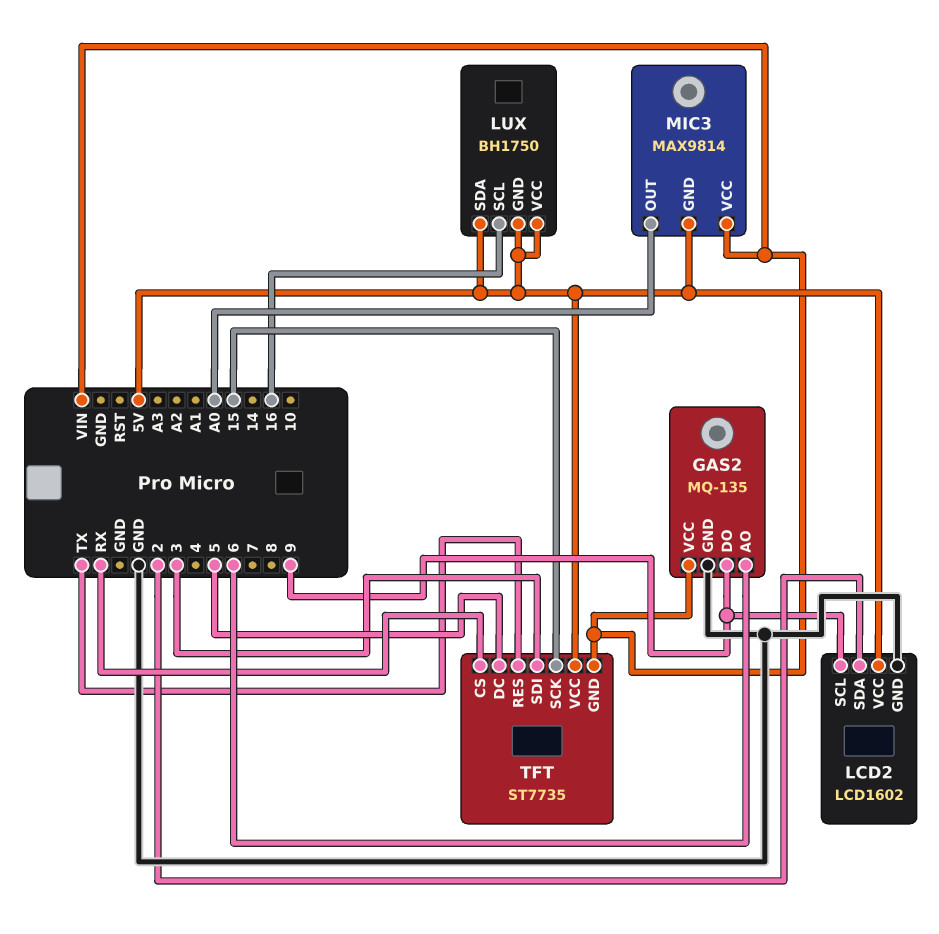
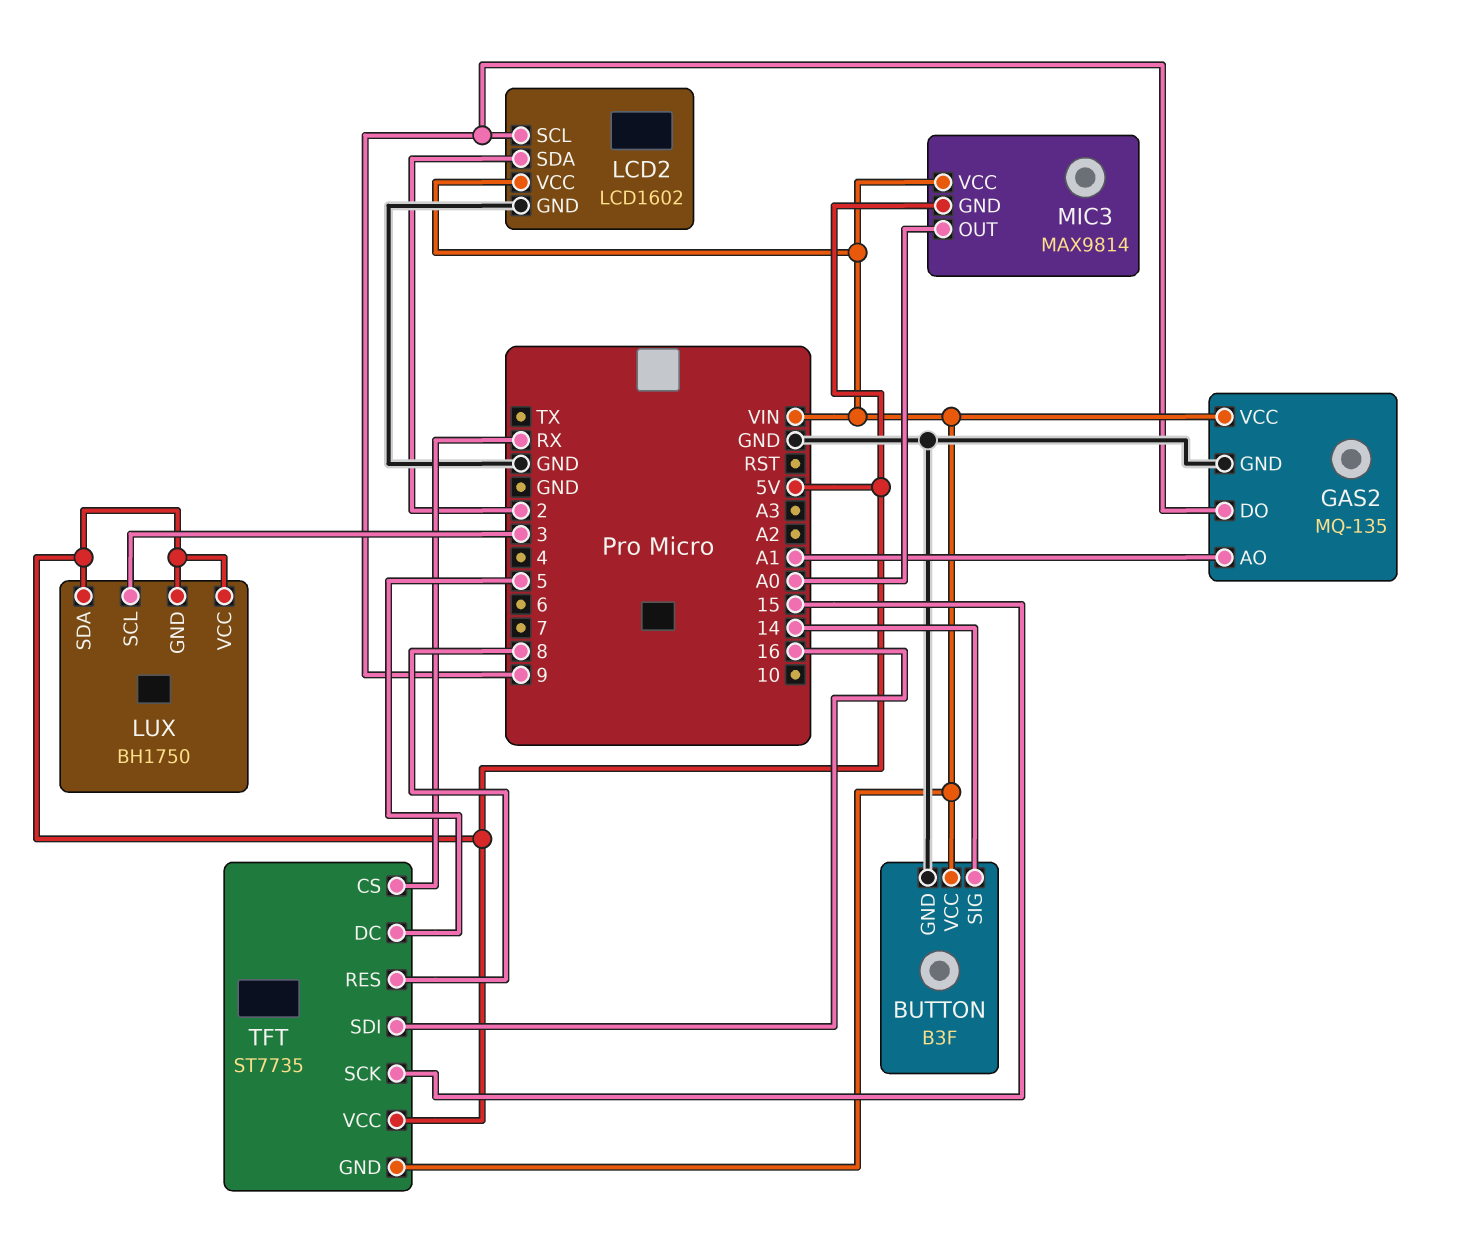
BUTTON: none -> B3F
BUTTON pin GND: none -> GND
BUTTON pin SIG: none -> 14
BUTTON pin VCC: none -> VIN
GAS2 pin AO: 6 -> A1
LCD2 pin VCC: 5V -> VIN
LUX pin SCL: 16 -> 3
TFT pin RES: TX -> 8
TFT pin SDI: 3 -> 16

